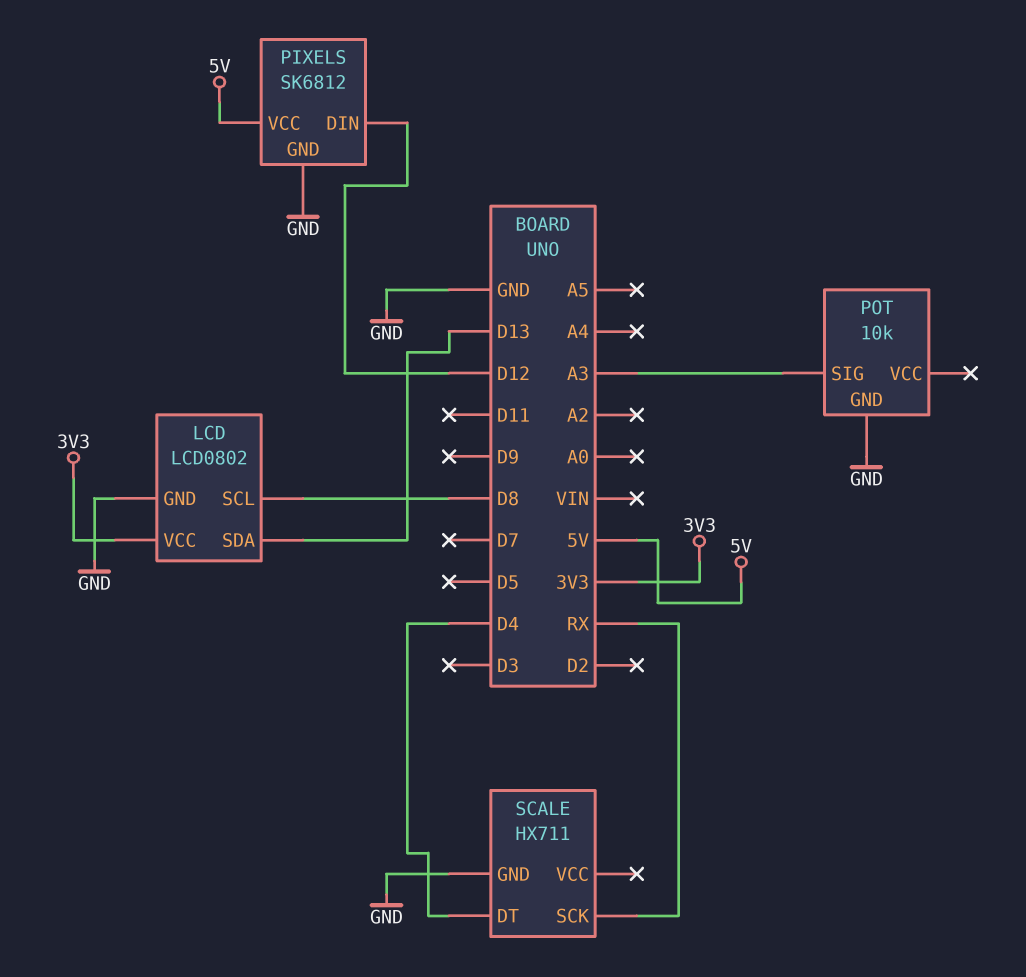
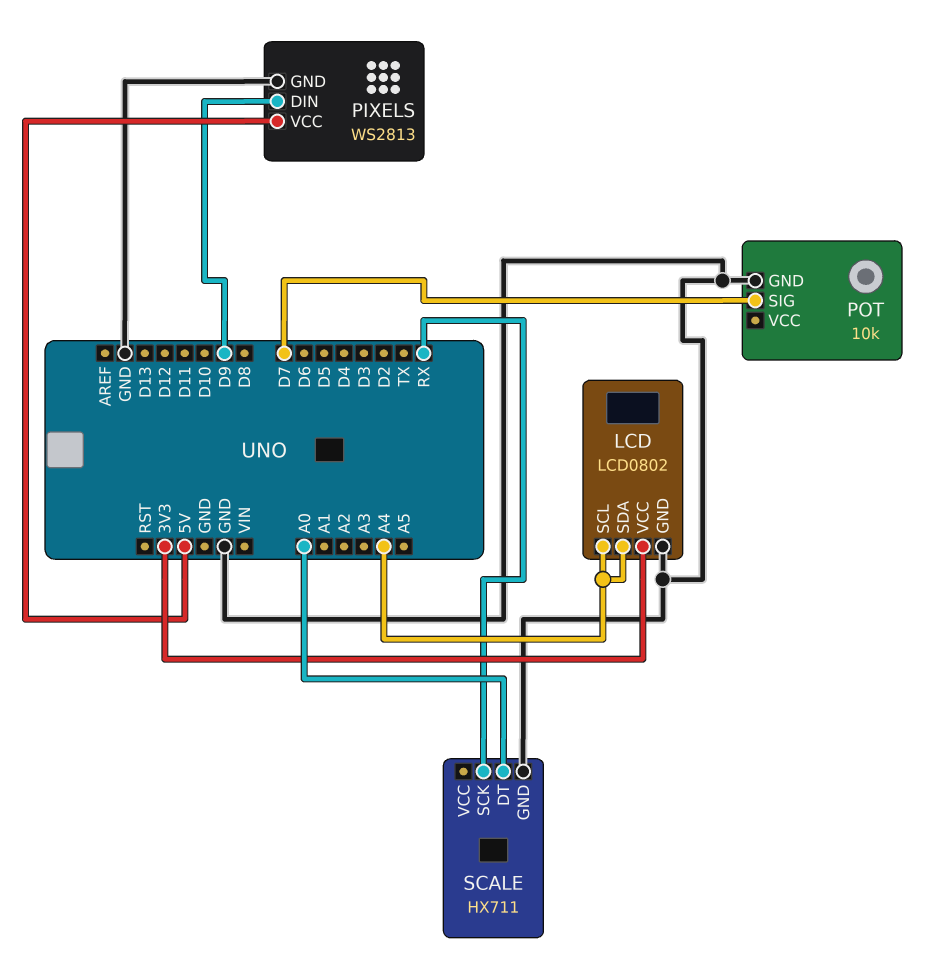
LCD pin SCL: D8 -> A4
LCD pin SDA: D13 -> A4
PIXELS: SK6812 -> WS2813
PIXELS pin DIN: D12 -> D9
POT pin SIG: A3 -> D7
SCALE pin DT: D4 -> A0

